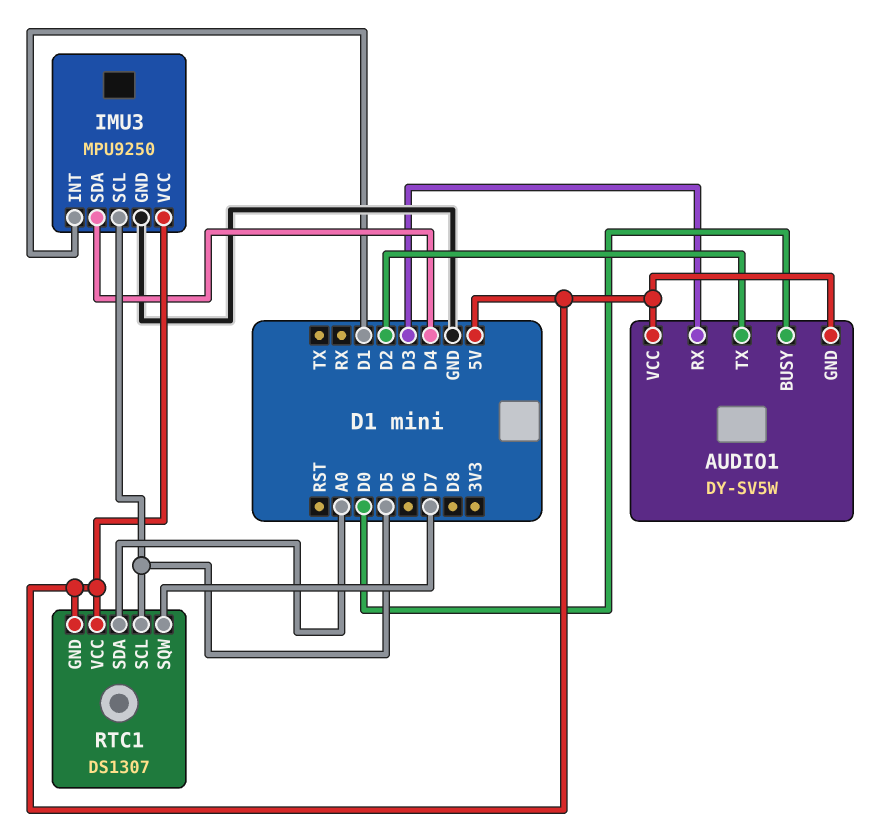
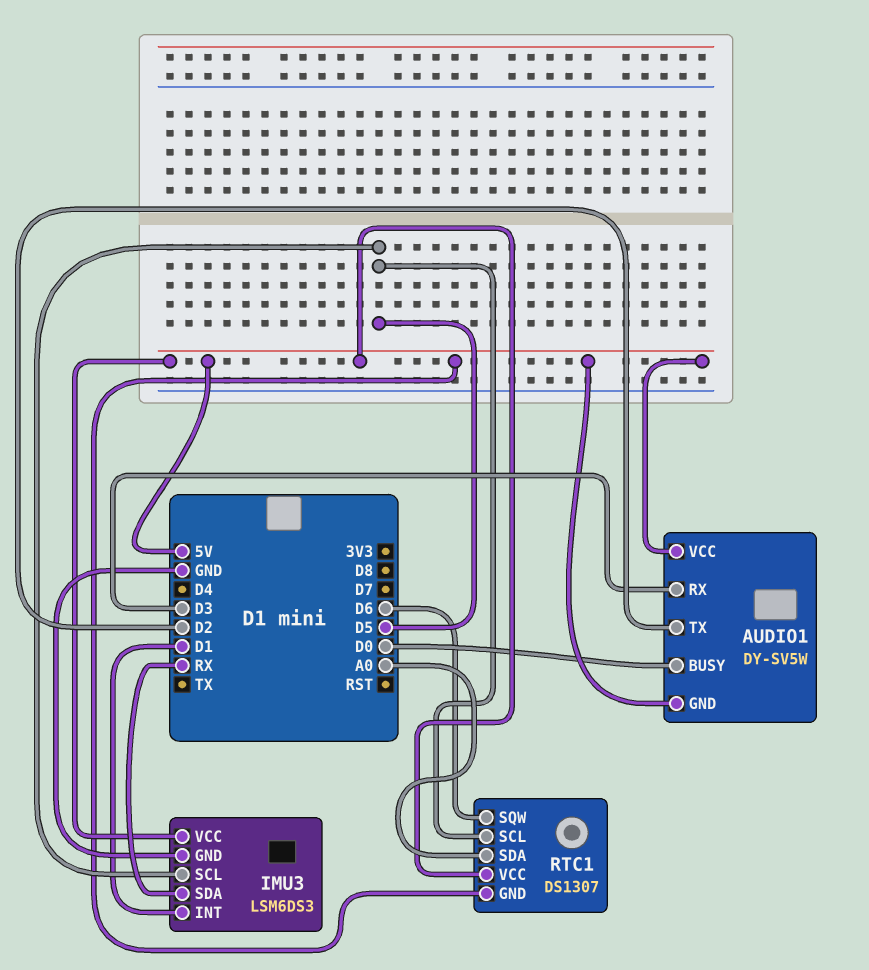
IMU3: MPU9250 -> LSM6DS3
IMU3 pin SDA: D4 -> RX
RTC1 pin SQW: D7 -> D6

